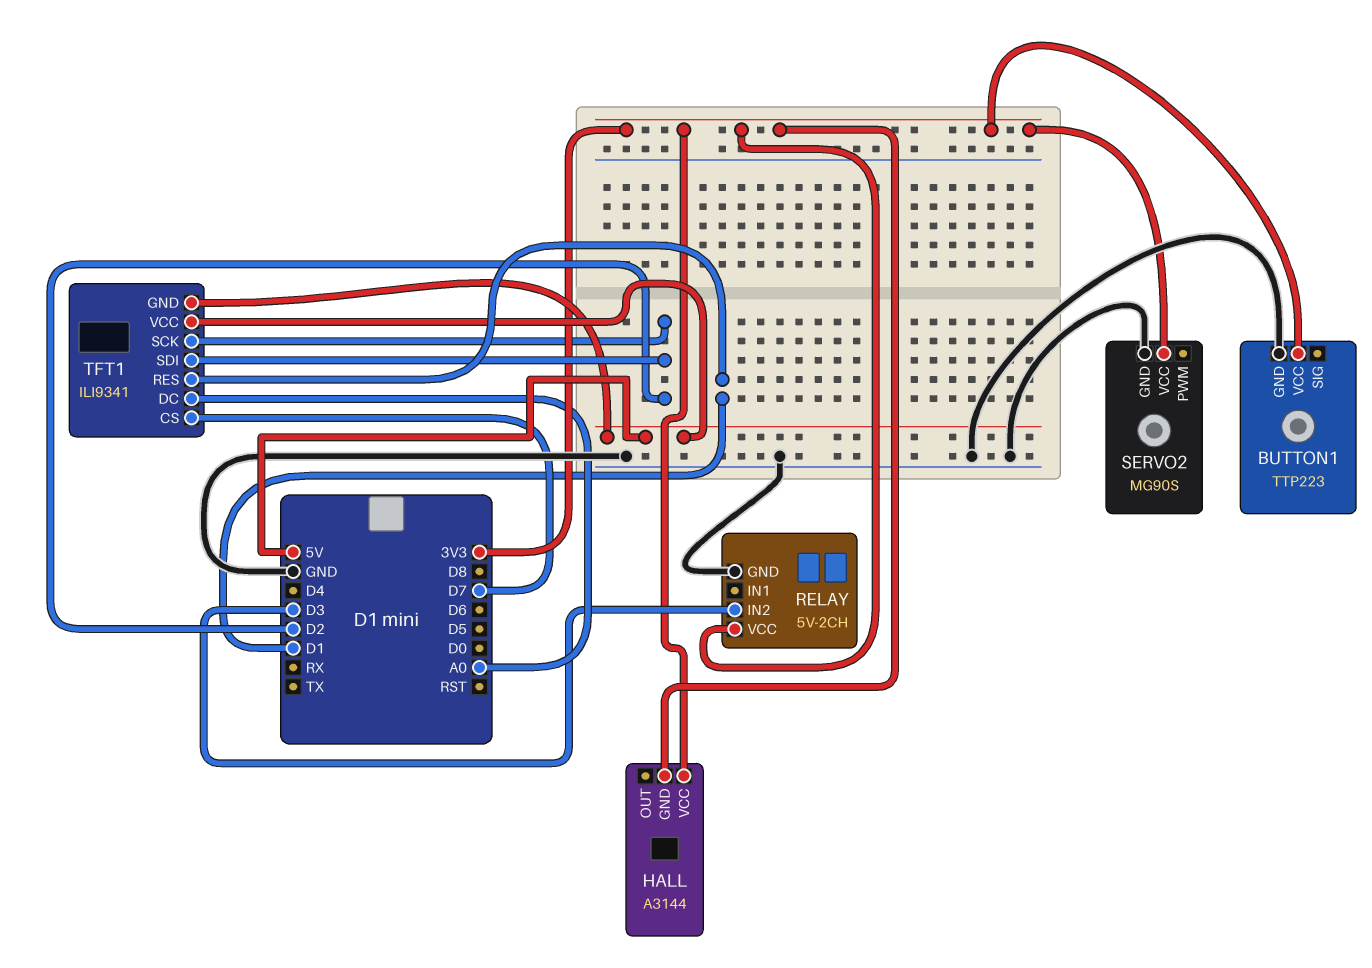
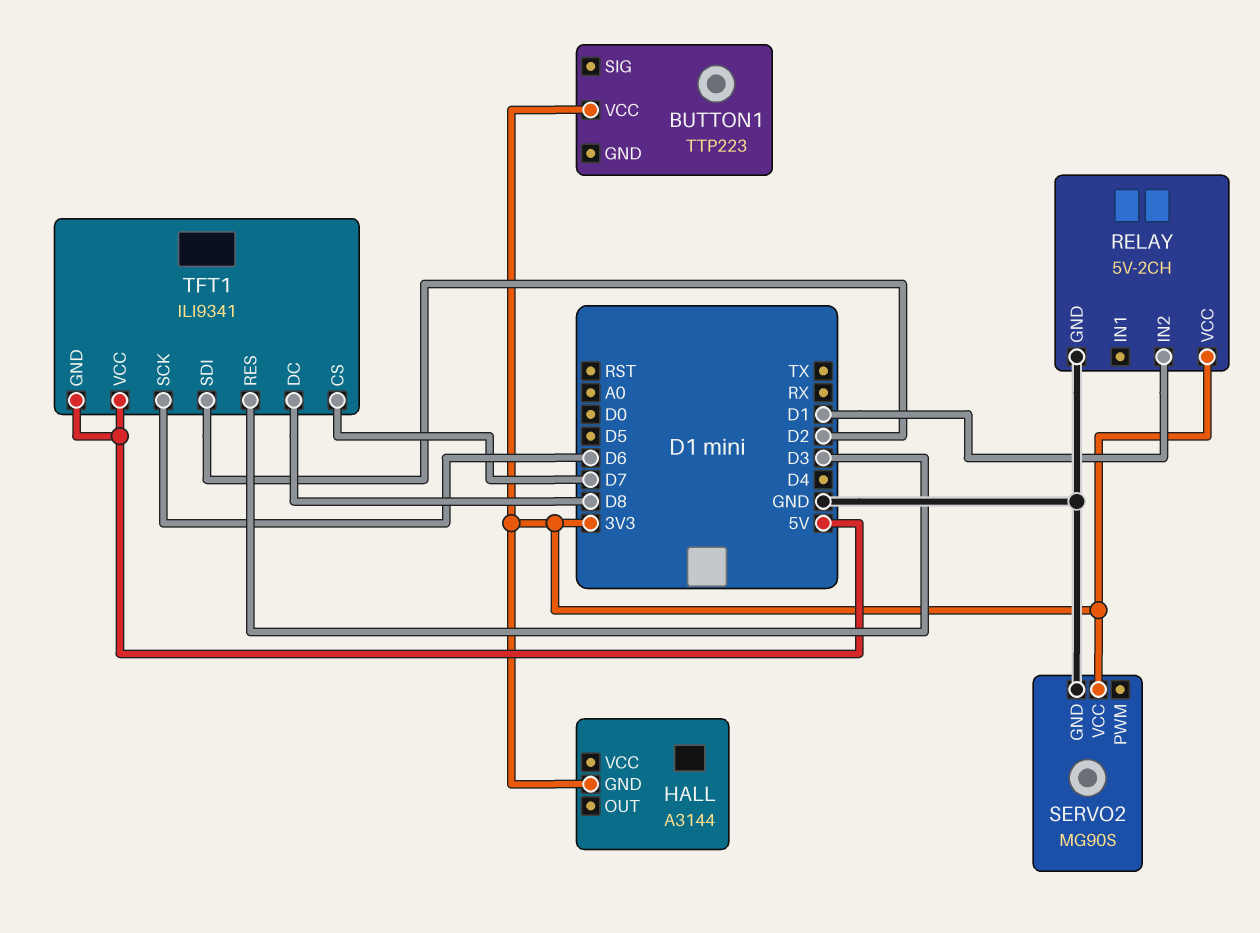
BUTTON1 pin GND: GND -> none
HALL pin VCC: 3V3 -> none
RELAY pin IN2: D3 -> D1
TFT1 pin DC: A0 -> D8
TFT1 pin RES: D1 -> D3
TFT1 pin SCK: D2 -> D6

